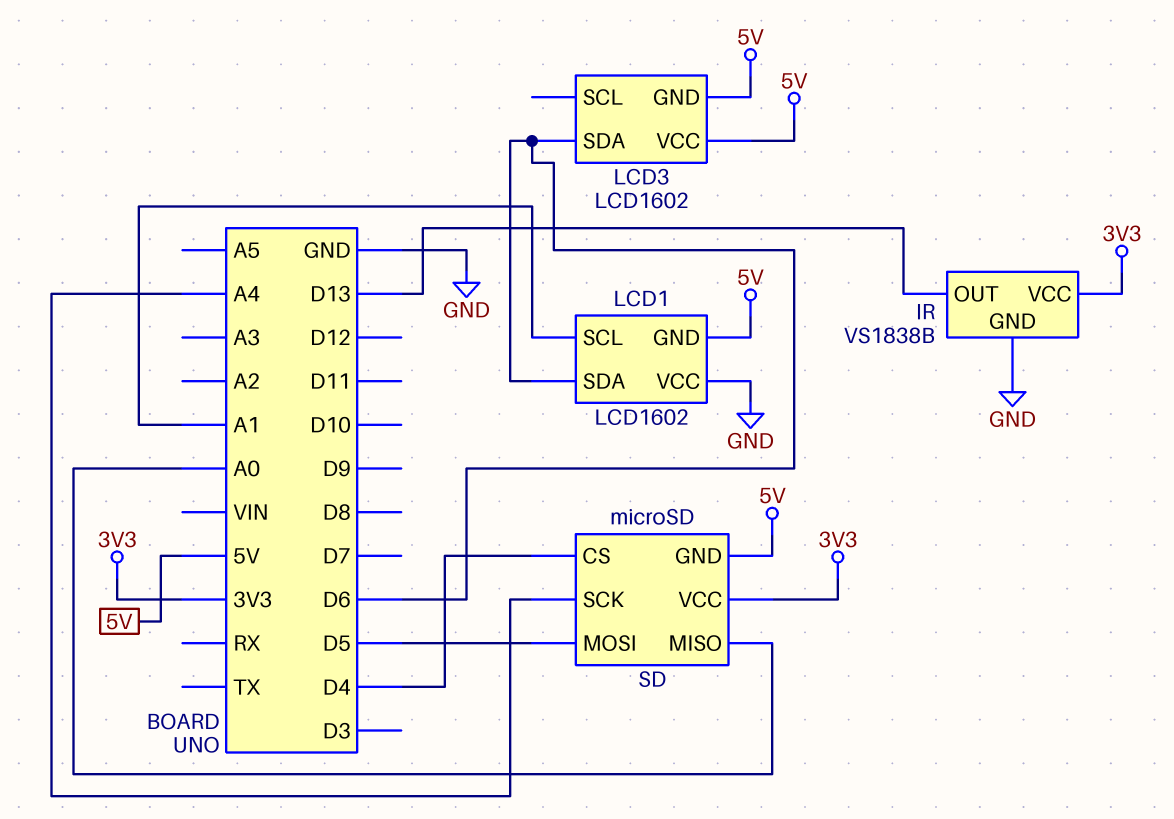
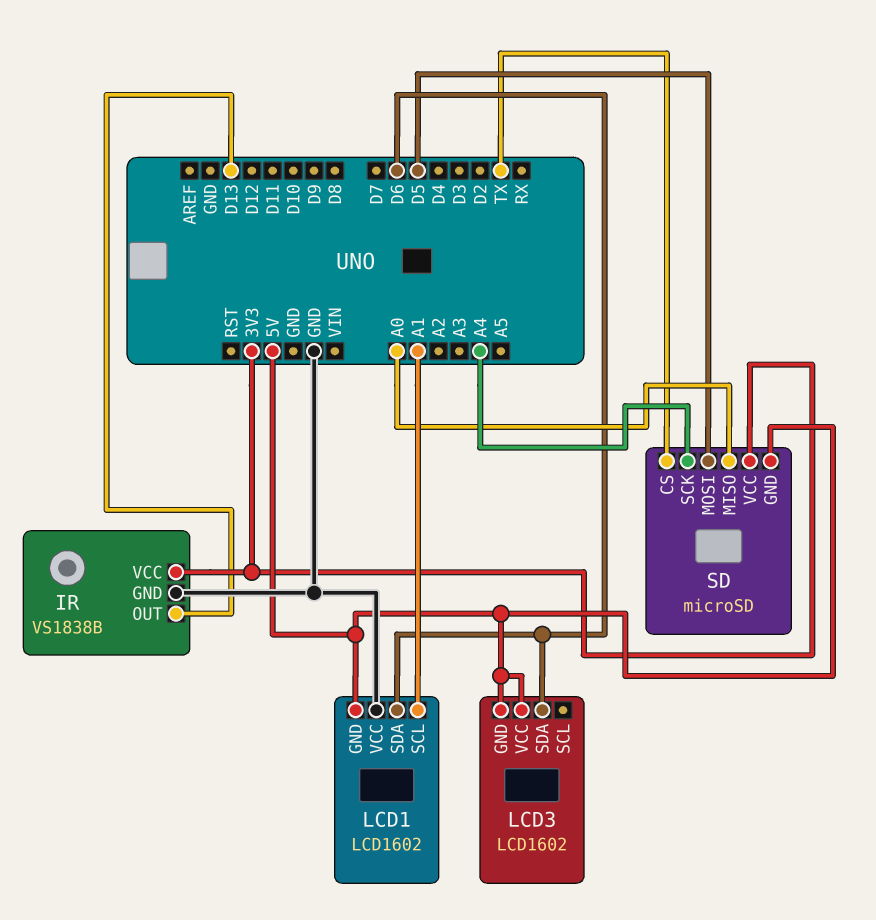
SD pin CS: D4 -> TX

